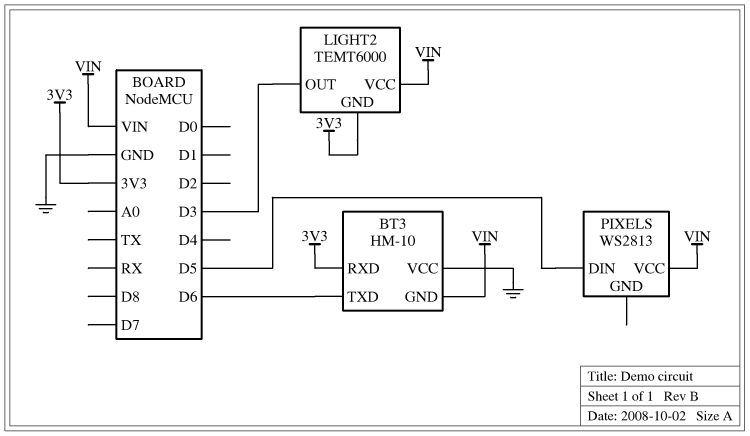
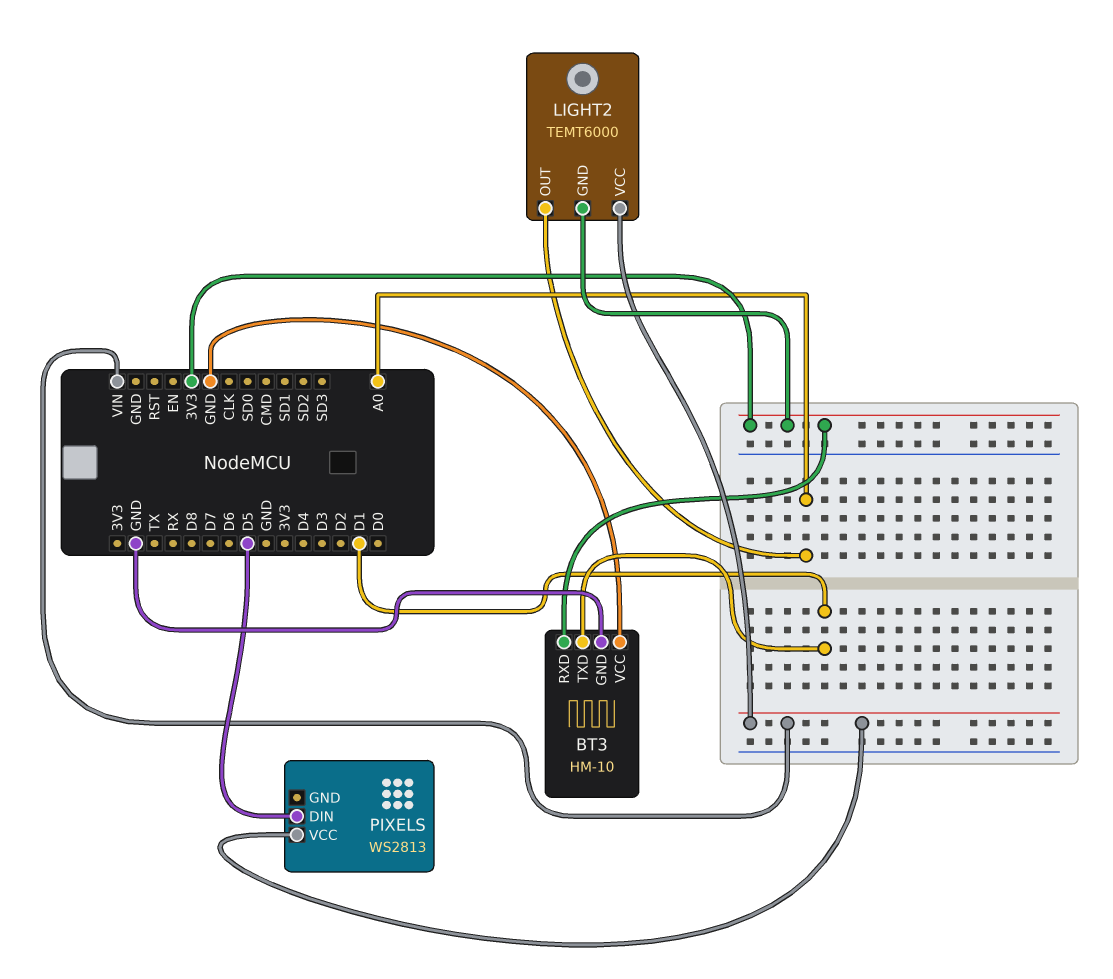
BT3 pin GND: VIN -> GND
BT3 pin TXD: D6 -> D1
LIGHT2 pin OUT: D3 -> A0

